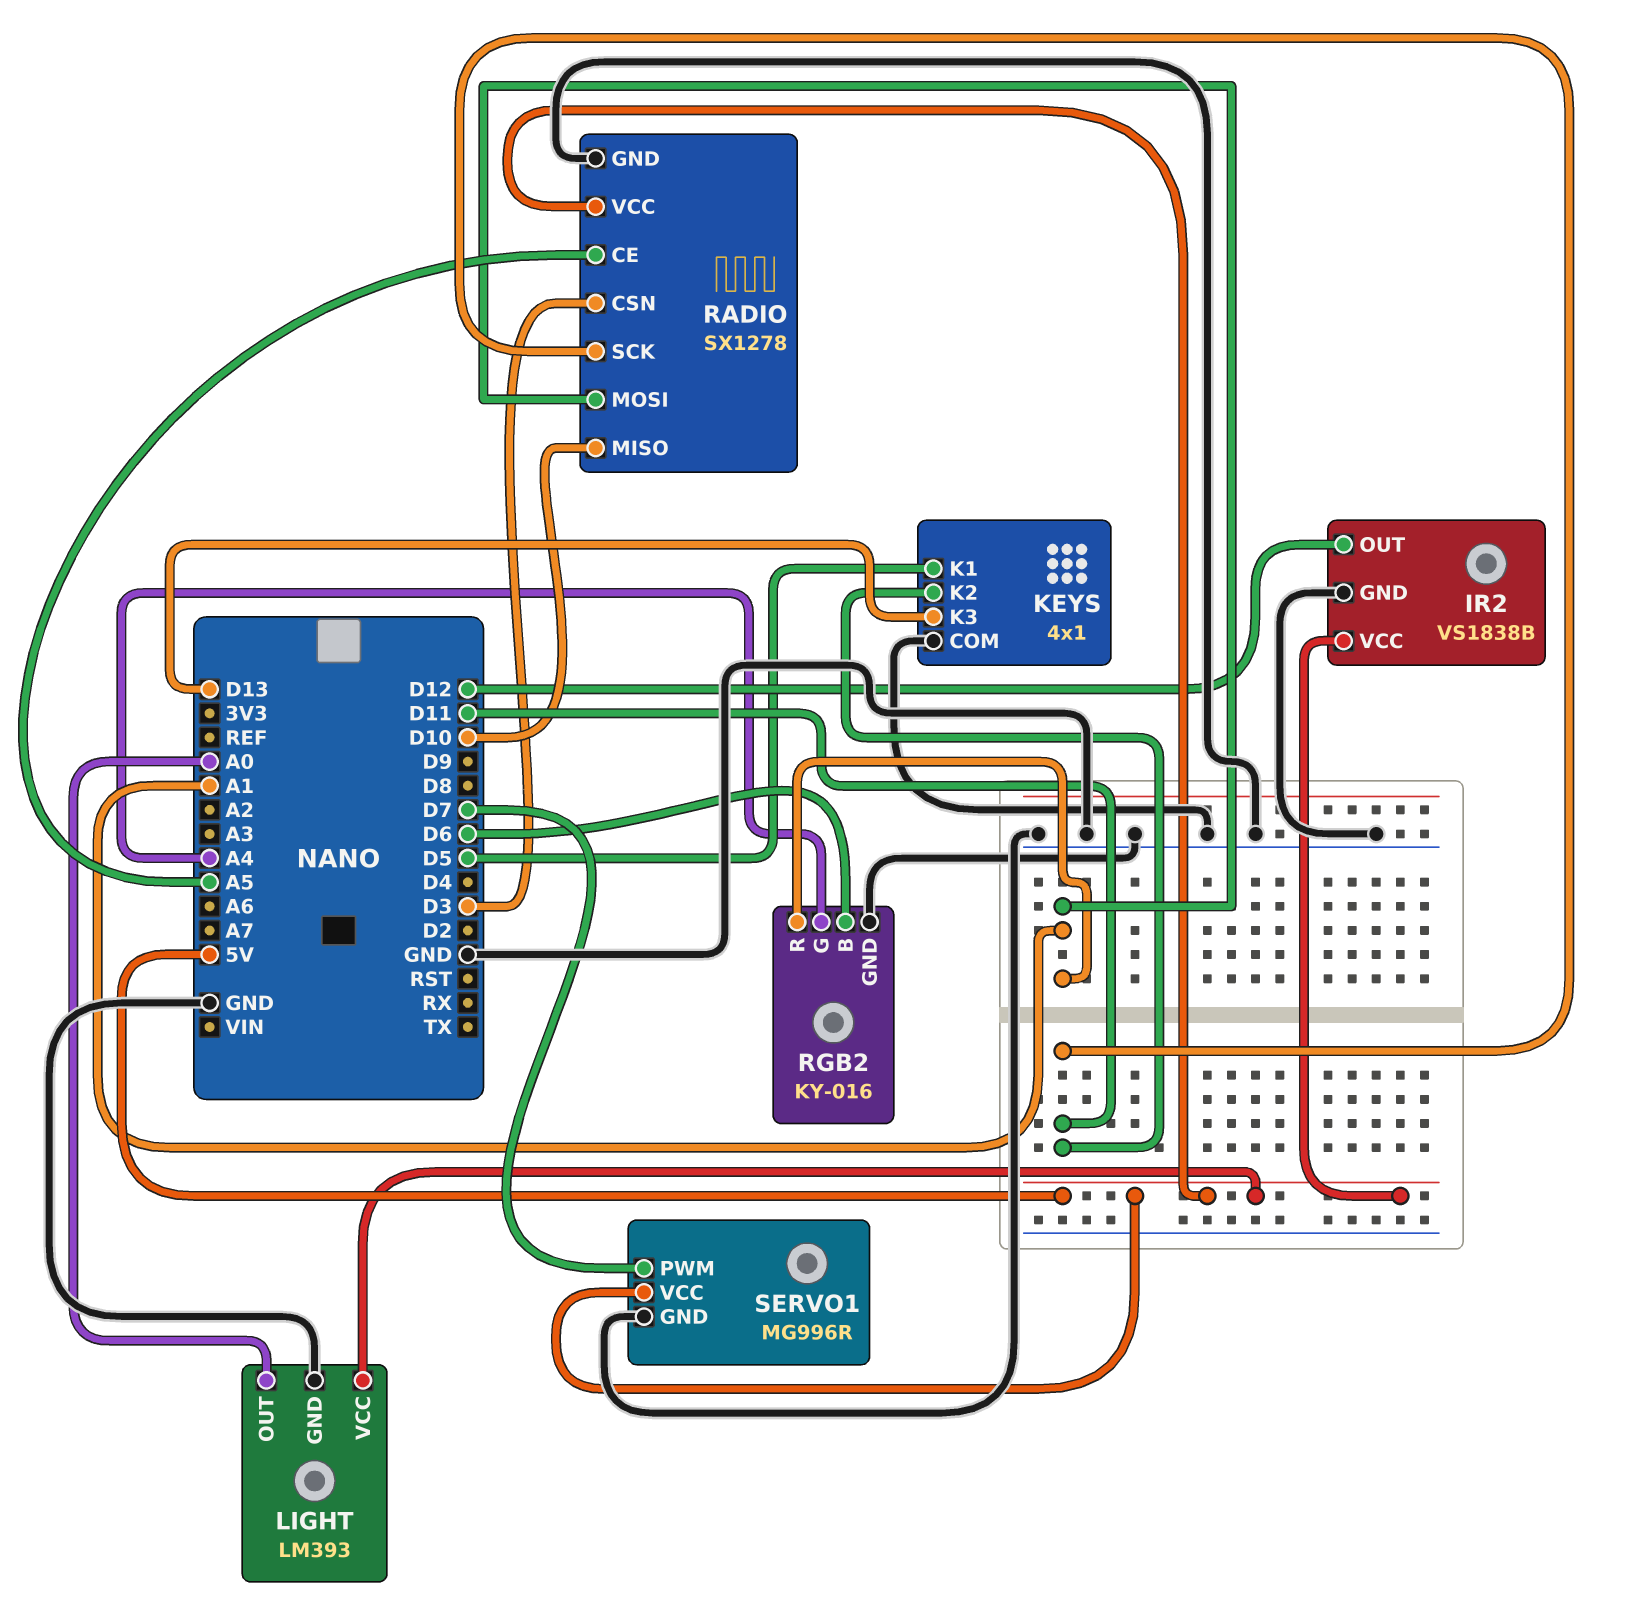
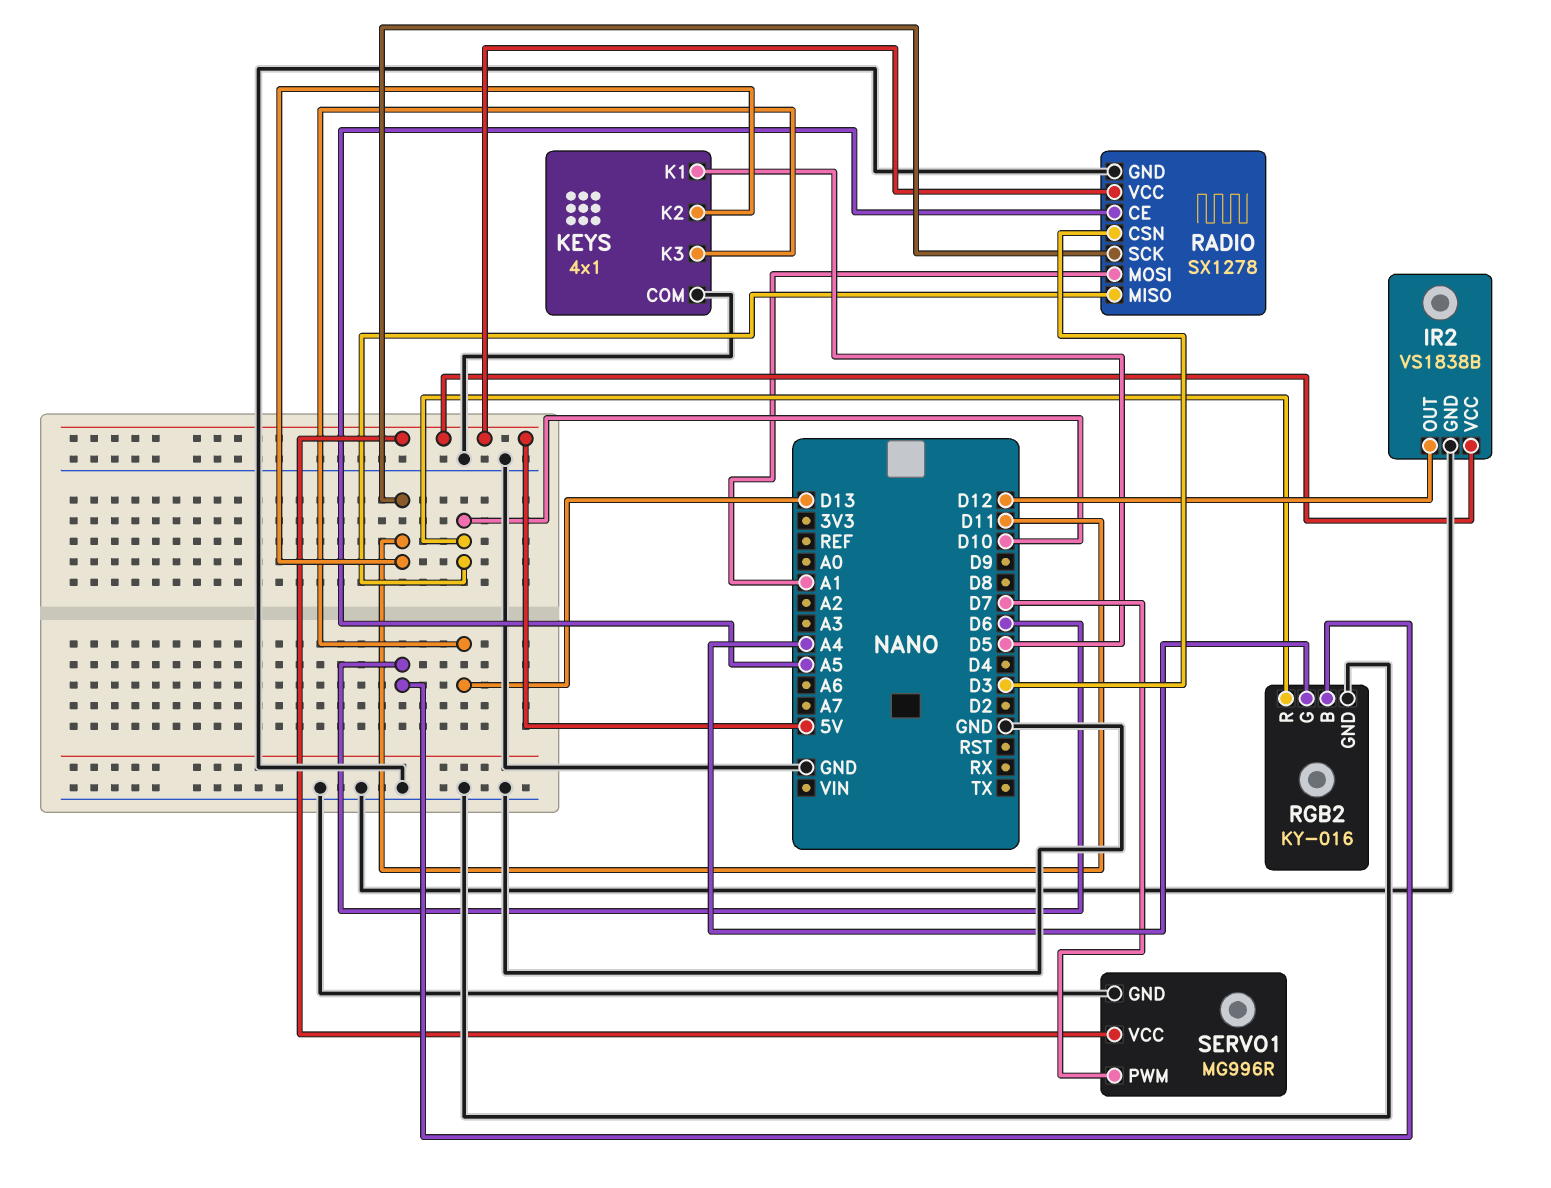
LIGHT: LM393 -> none
LIGHT pin GND: GND -> none
LIGHT pin OUT: A0 -> none
LIGHT pin VCC: 5V -> none
RGB2 pin R: A1 -> D10

